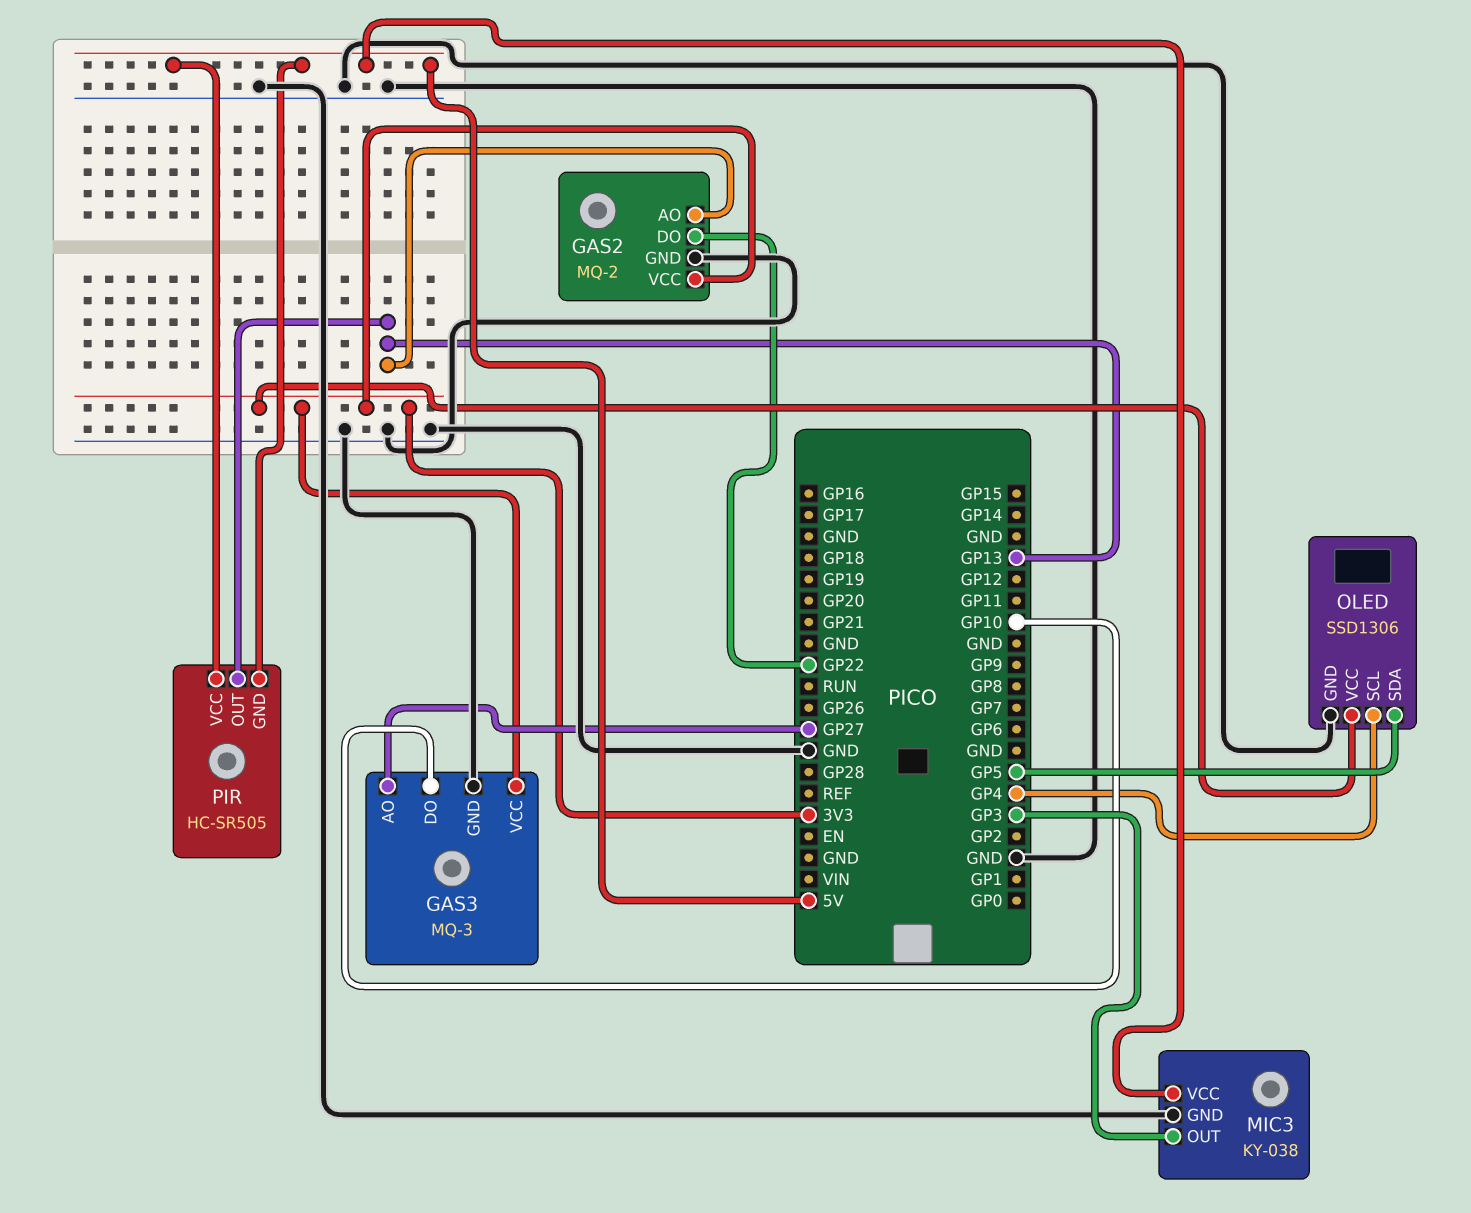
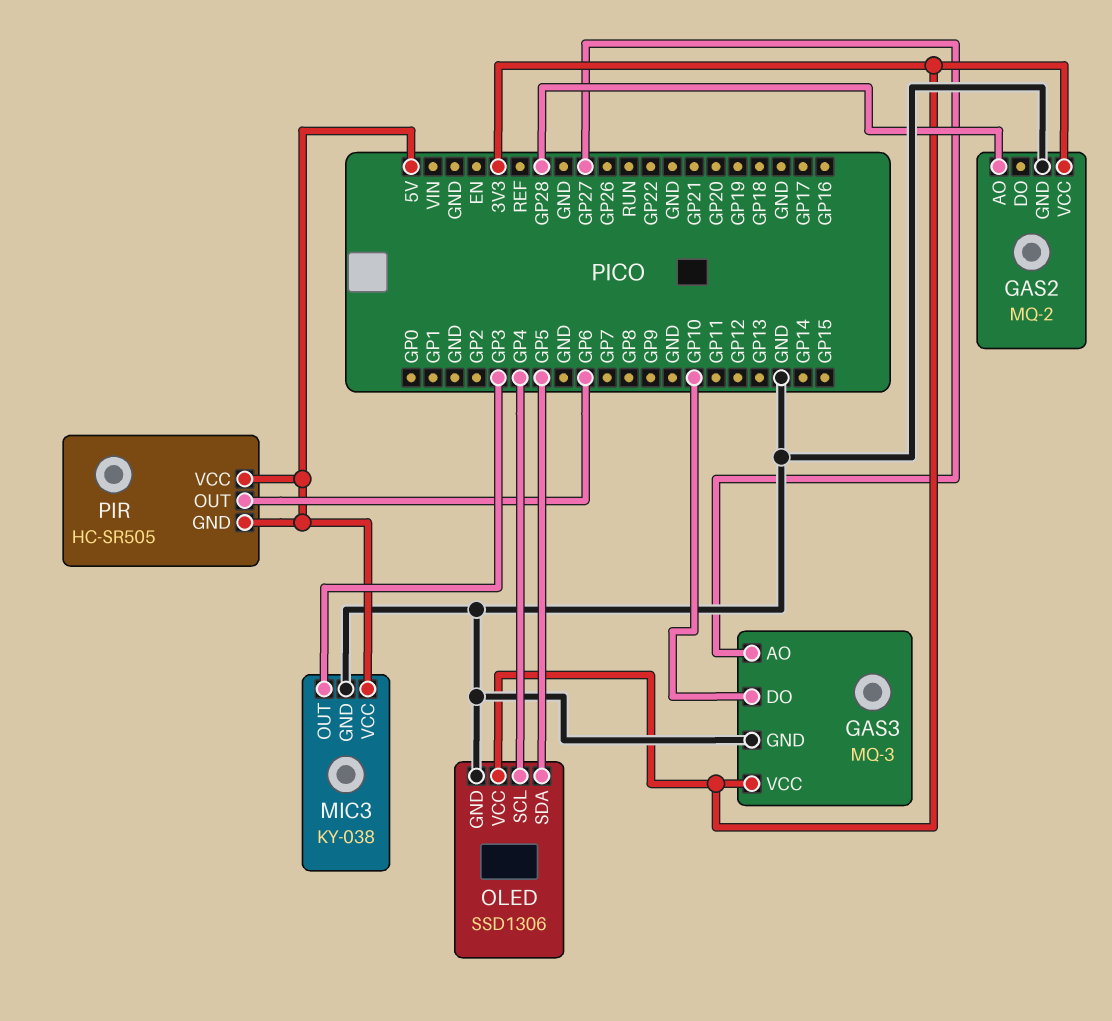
GAS2 pin AO: GP13 -> GP28
GAS2 pin DO: GP22 -> none
PIR pin OUT: GP13 -> GP6

